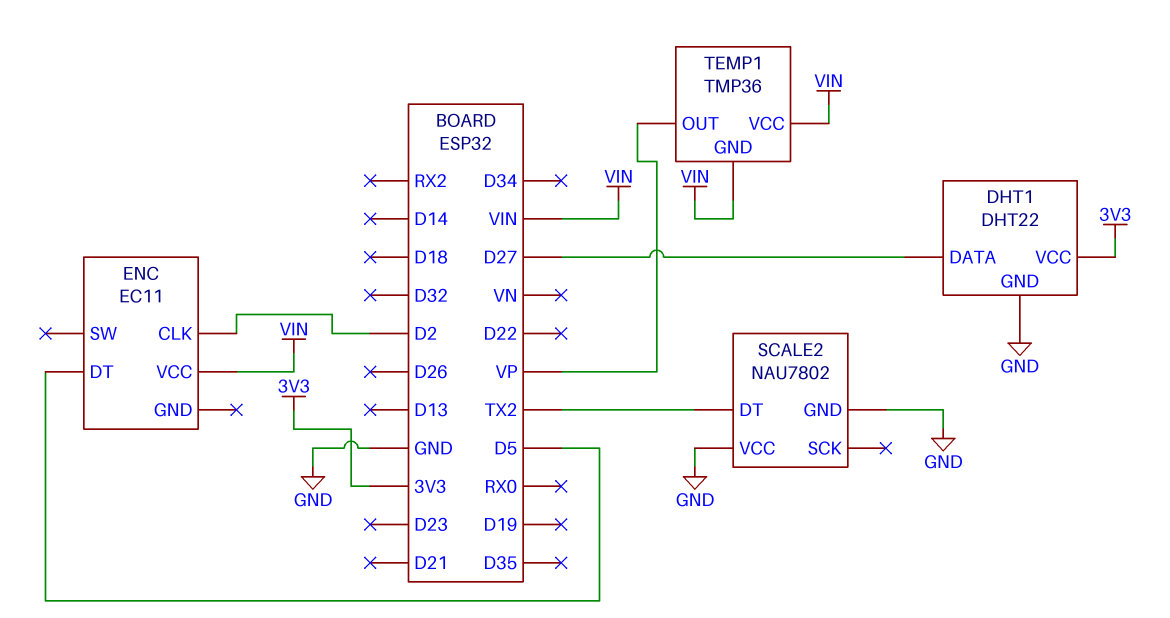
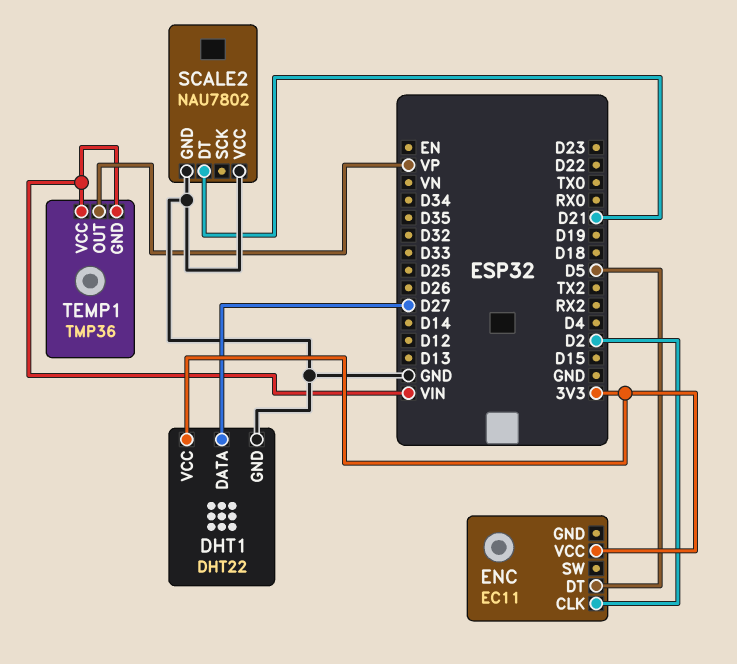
ENC pin VCC: VIN -> 3V3
SCALE2 pin DT: TX2 -> D21

